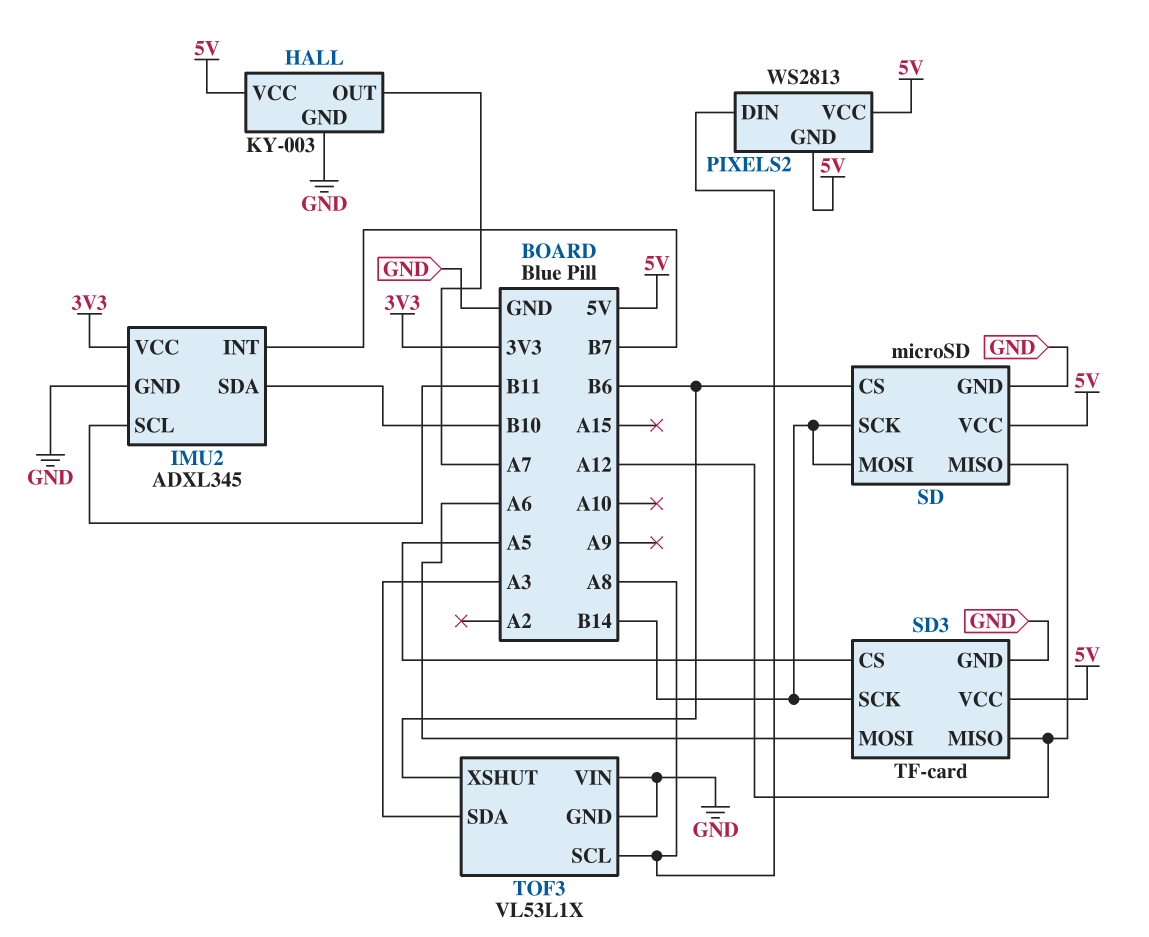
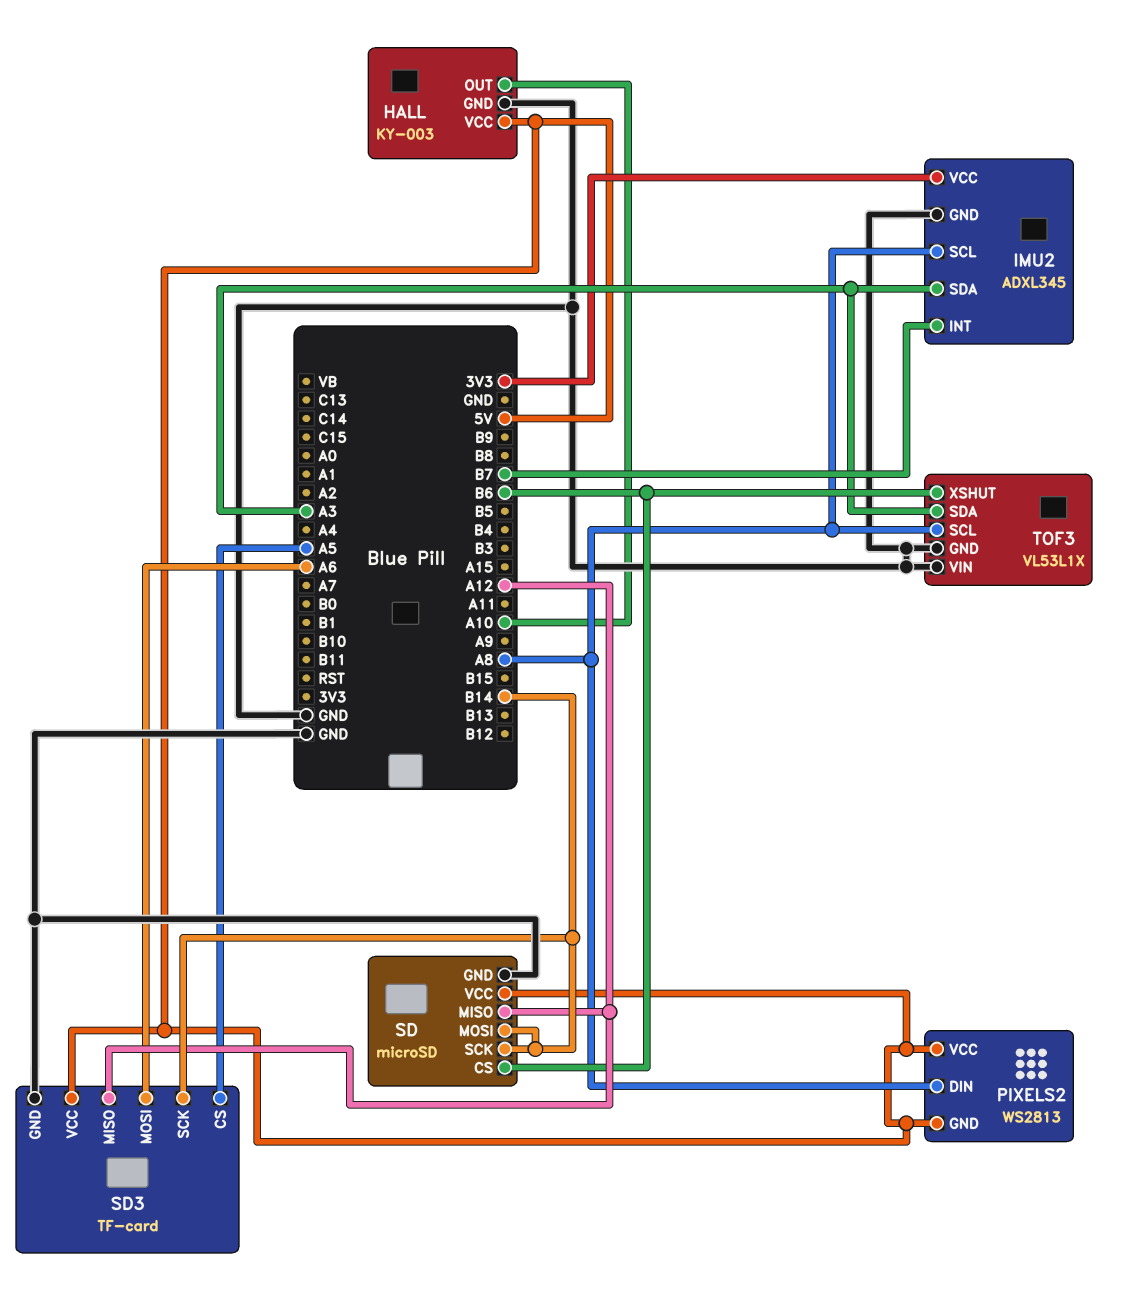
HALL pin OUT: A7 -> A10
IMU2 pin SCL: B11 -> A8
IMU2 pin SDA: B10 -> A3

